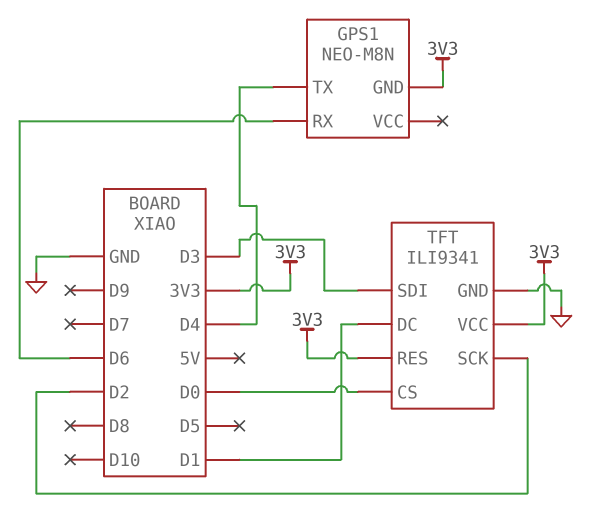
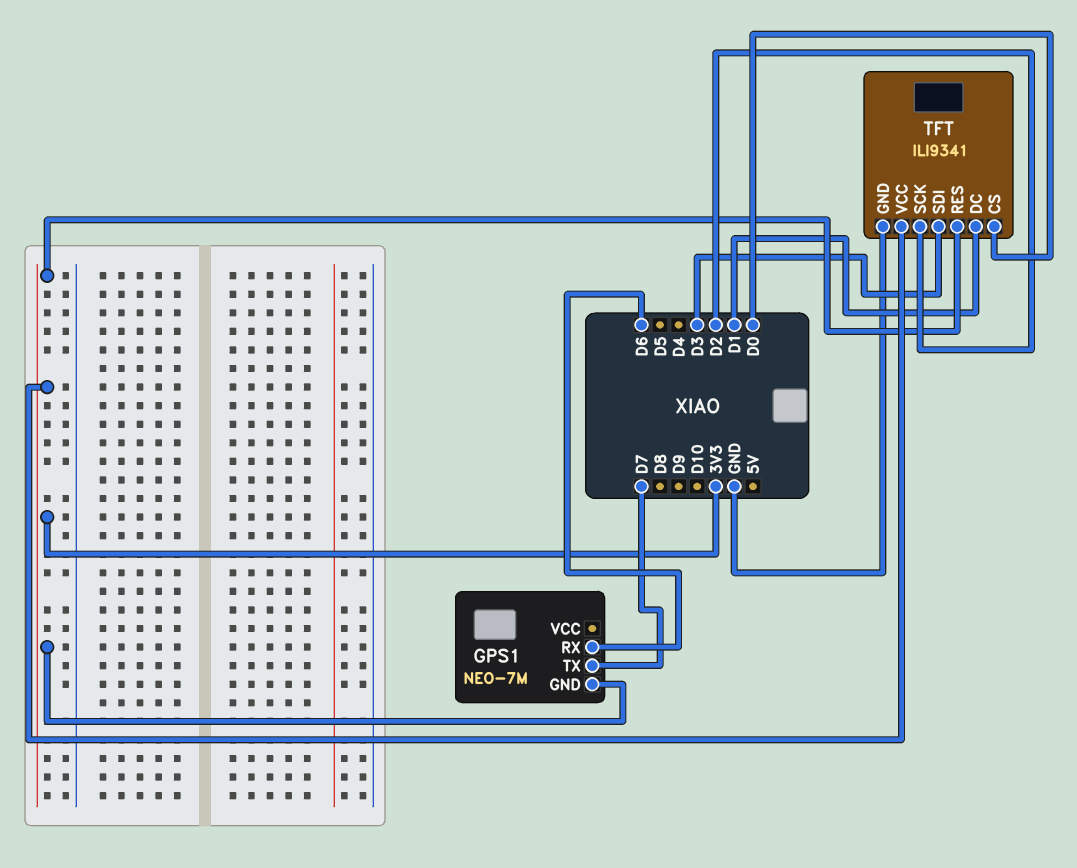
GPS1: NEO-M8N -> NEO-7M
GPS1 pin TX: D4 -> D7

